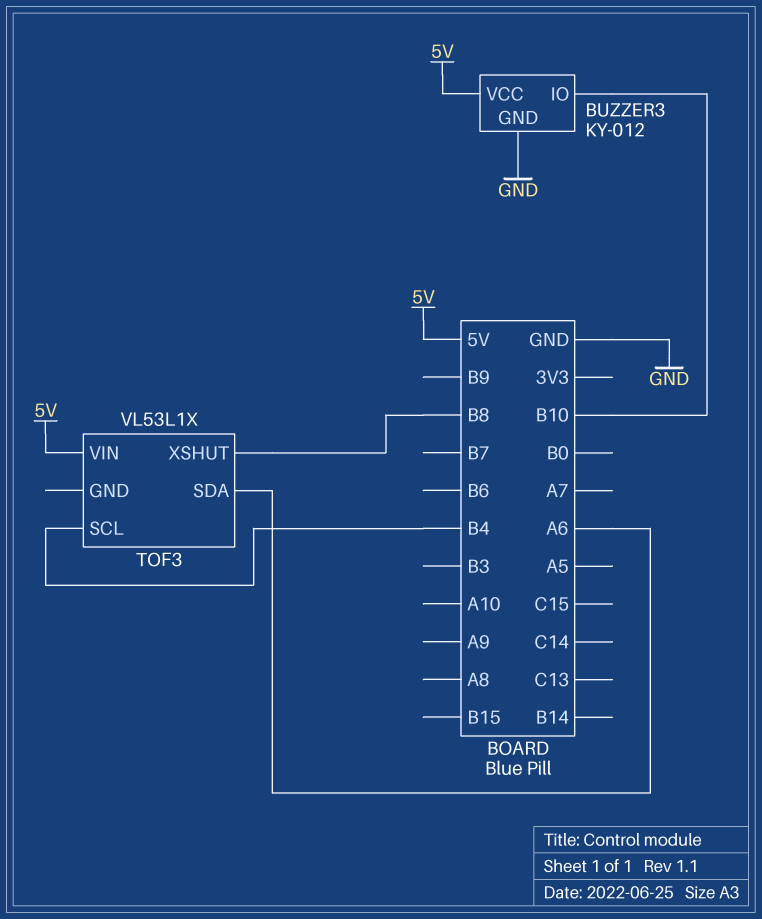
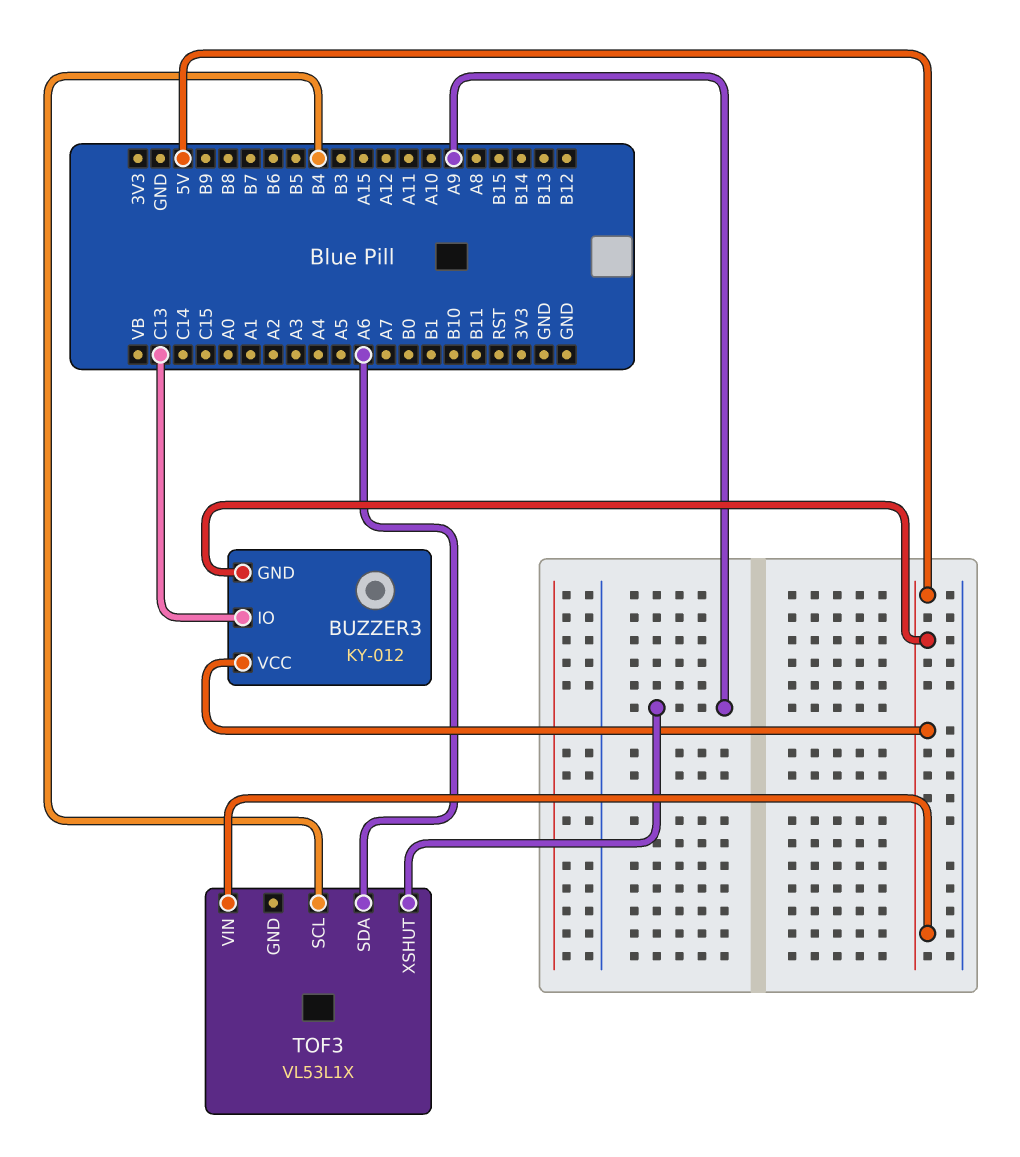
BUZZER3 pin GND: GND -> 5V
BUZZER3 pin IO: B10 -> C13
TOF3 pin XSHUT: B8 -> A9

